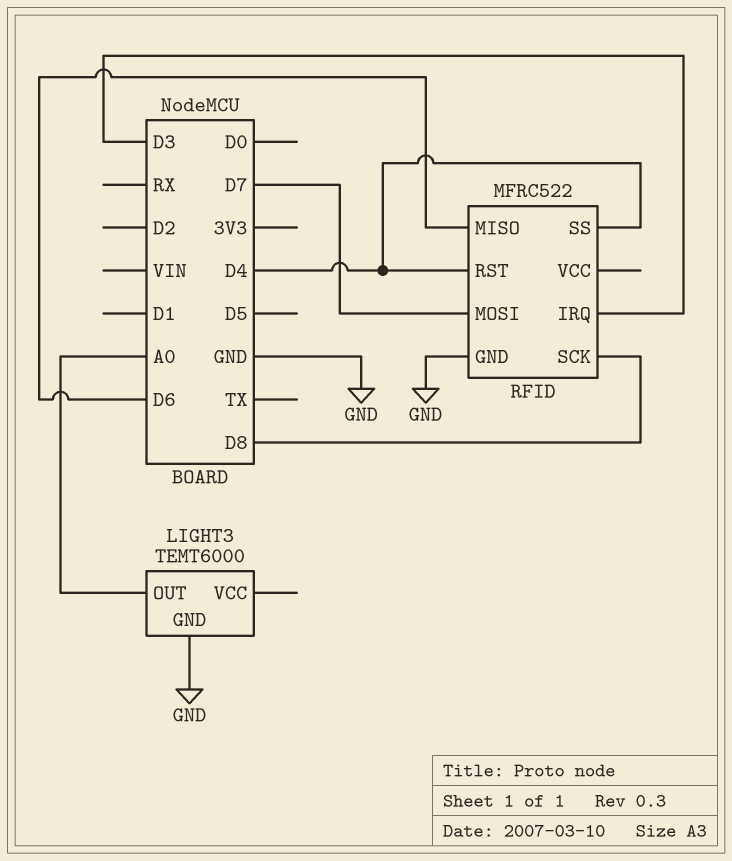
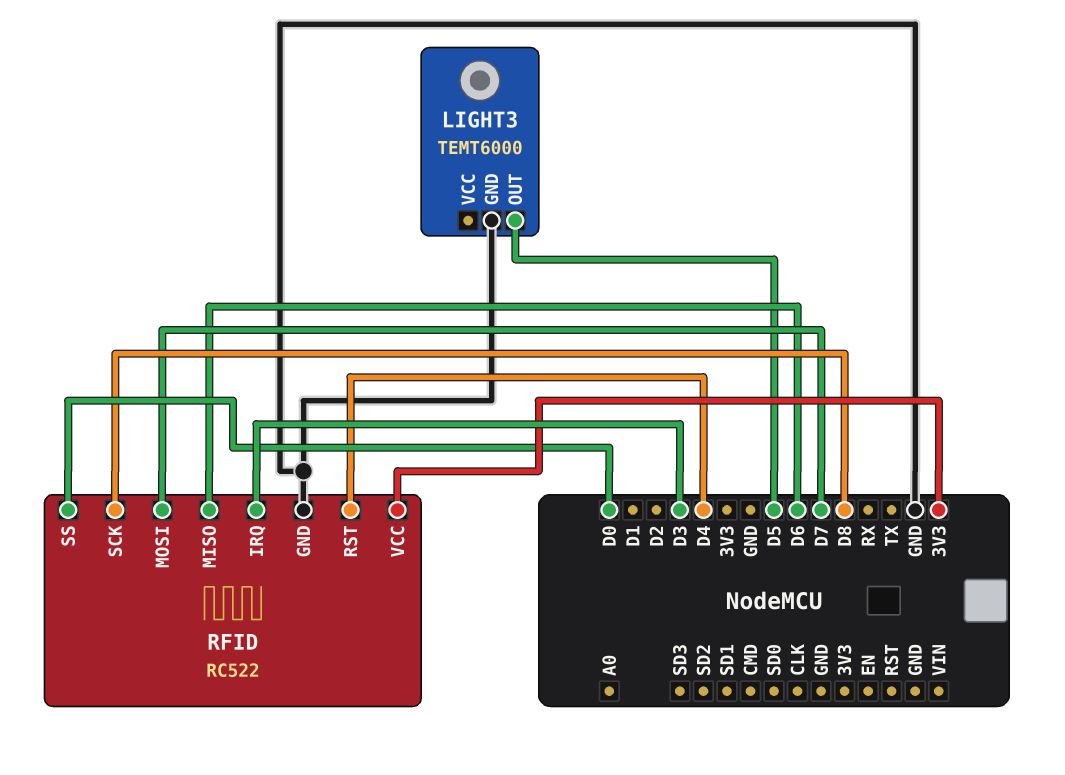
LIGHT3 pin OUT: A0 -> D5
RFID: MFRC522 -> RC522
RFID pin SS: D4 -> D0
RFID pin VCC: none -> 3V3

